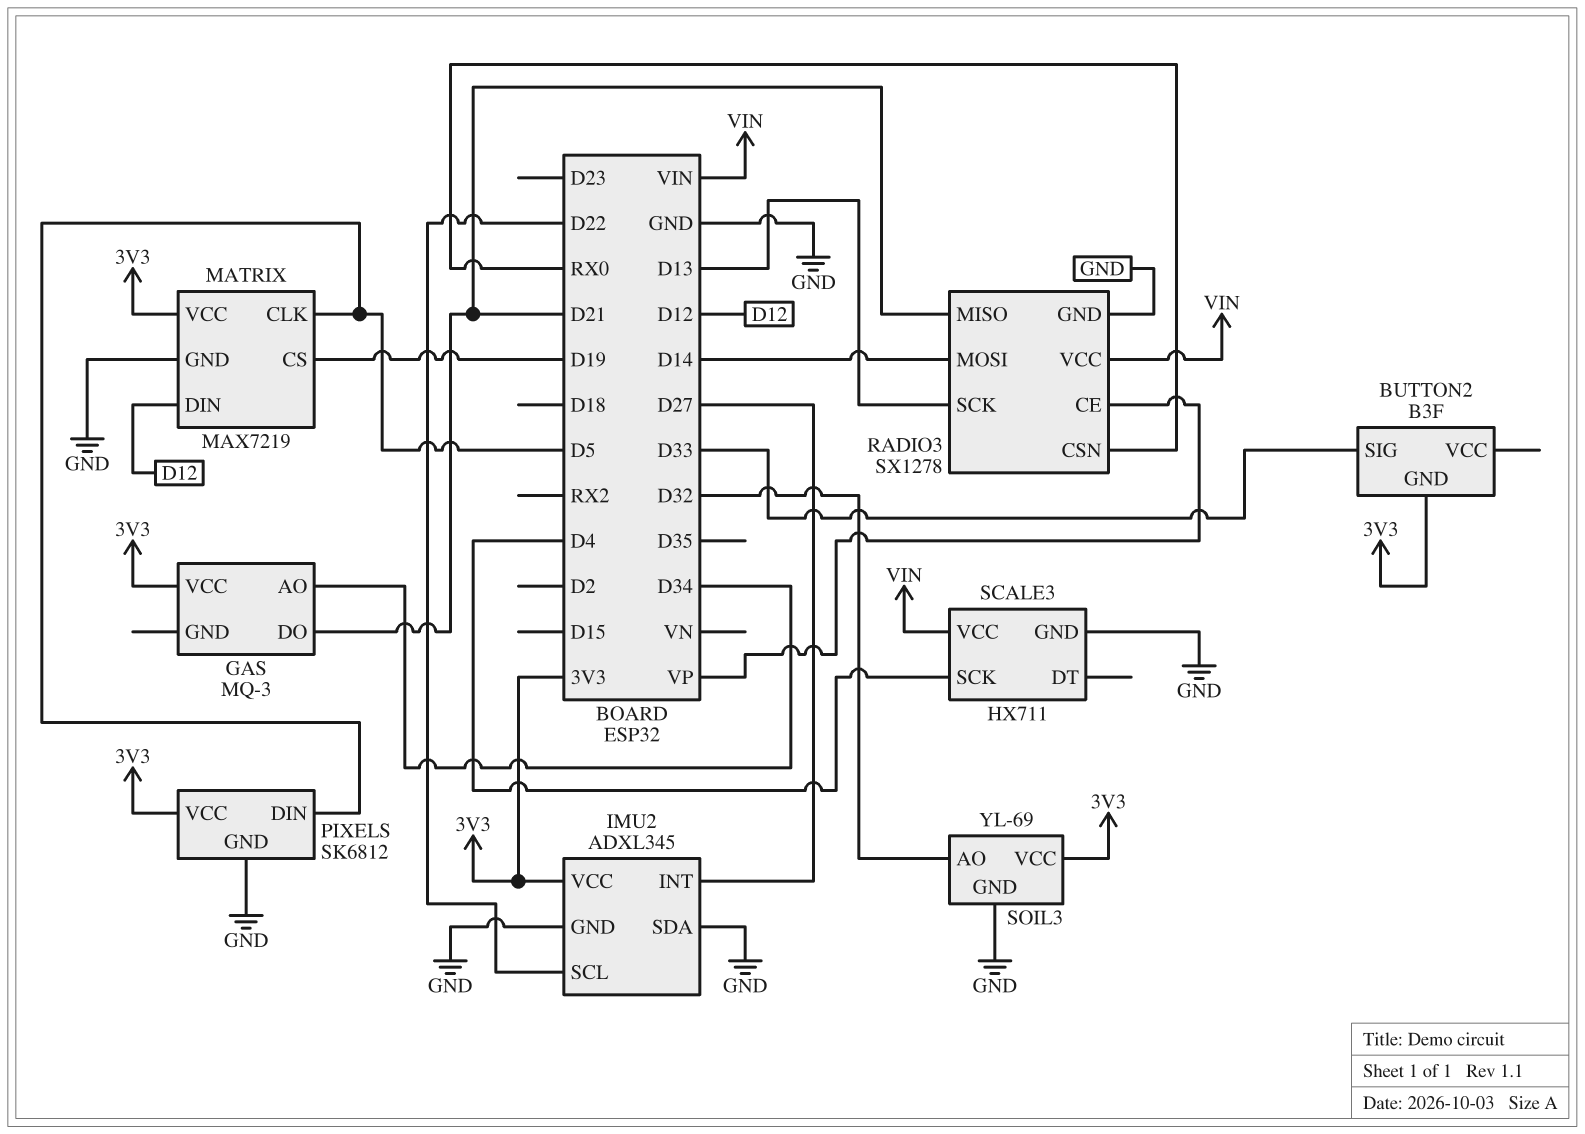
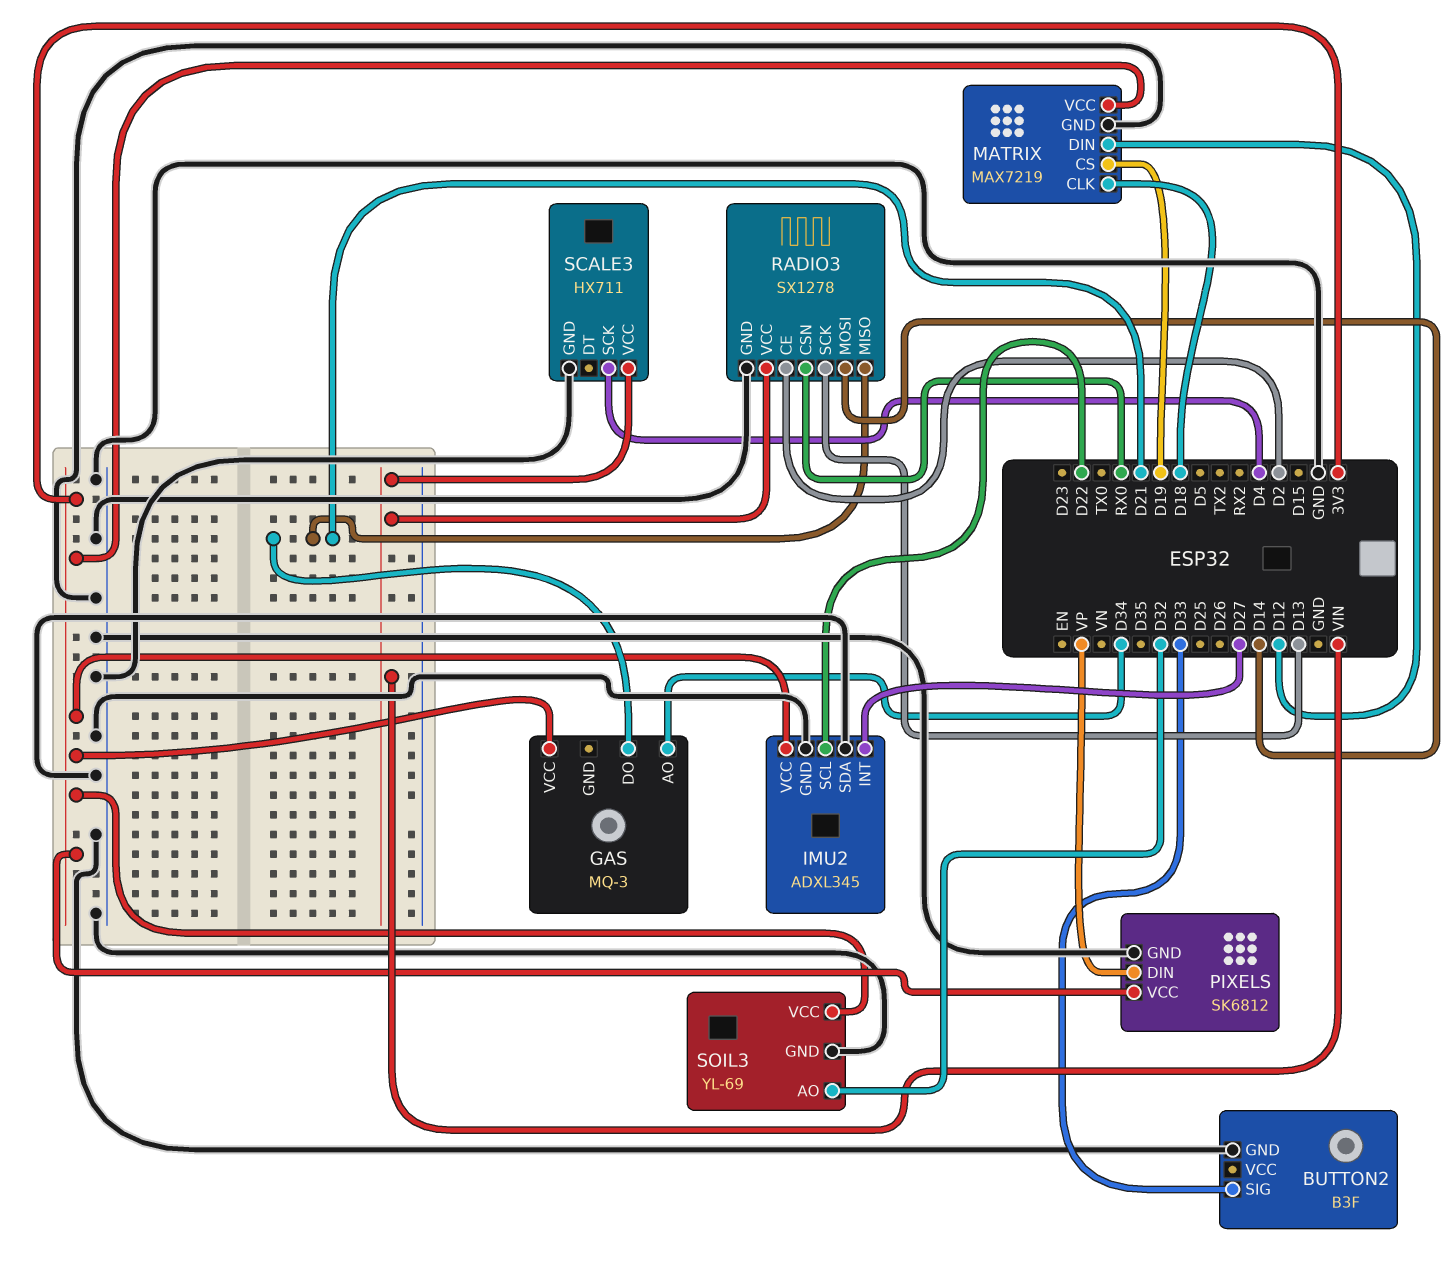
BUTTON2 pin GND: 3V3 -> GND
MATRIX pin CLK: D5 -> D18
PIXELS pin DIN: D5 -> VP
RADIO3 pin CE: VP -> D2

